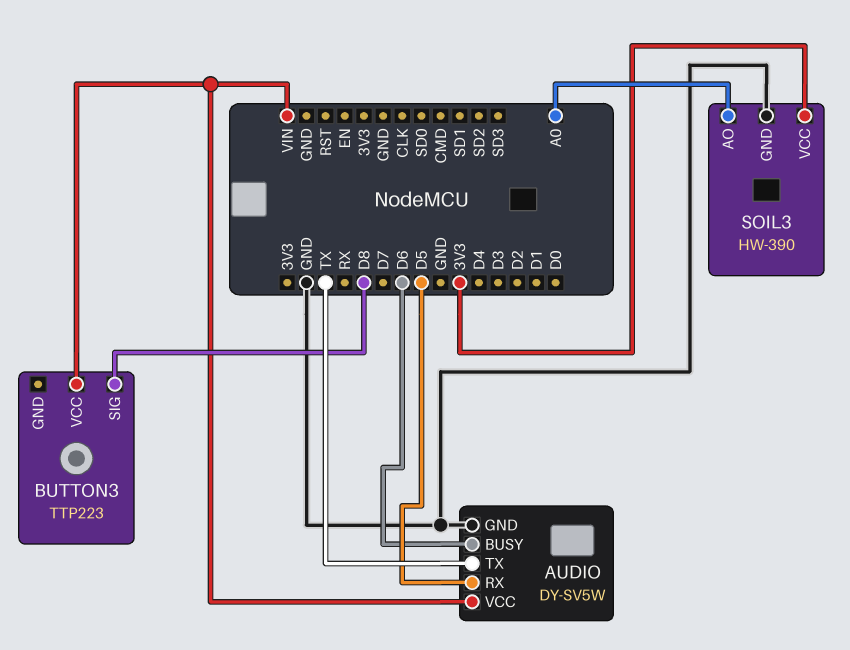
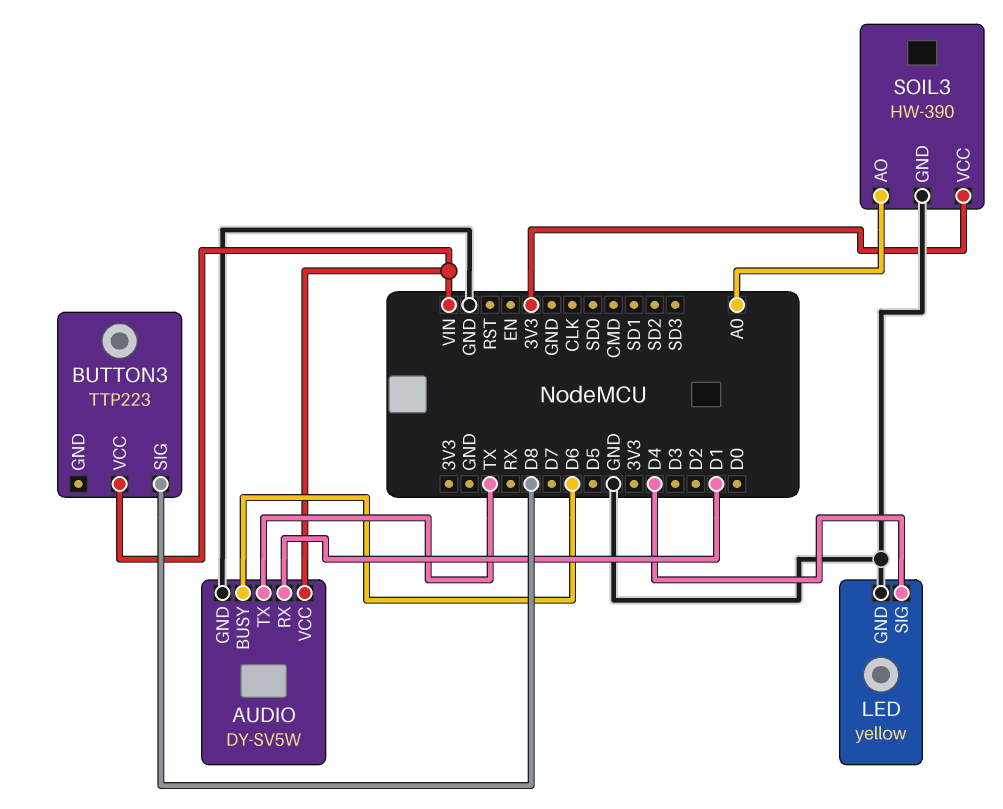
AUDIO pin RX: D5 -> D1
LED: none -> yellow
LED pin GND: none -> GND
LED pin SIG: none -> D4

